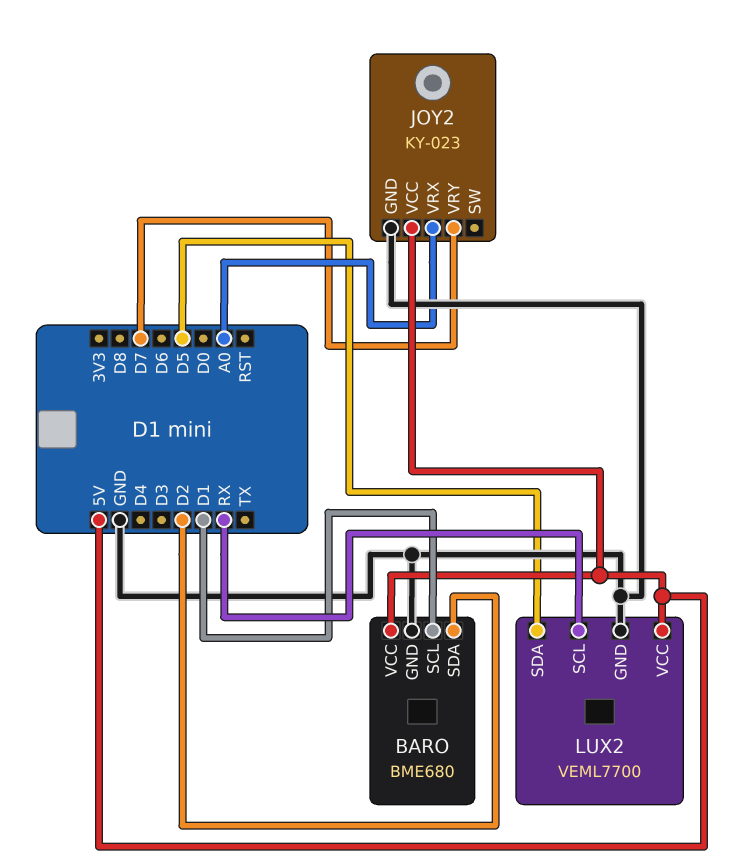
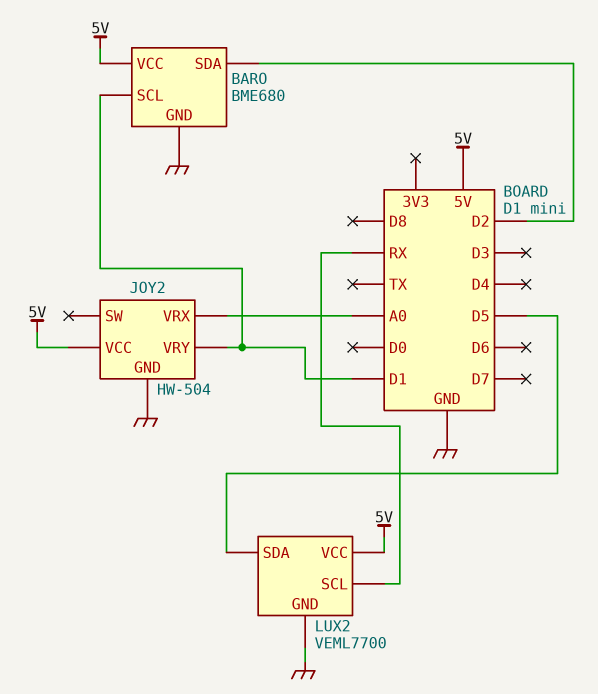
JOY2: KY-023 -> HW-504
JOY2 pin VRY: D7 -> D1

